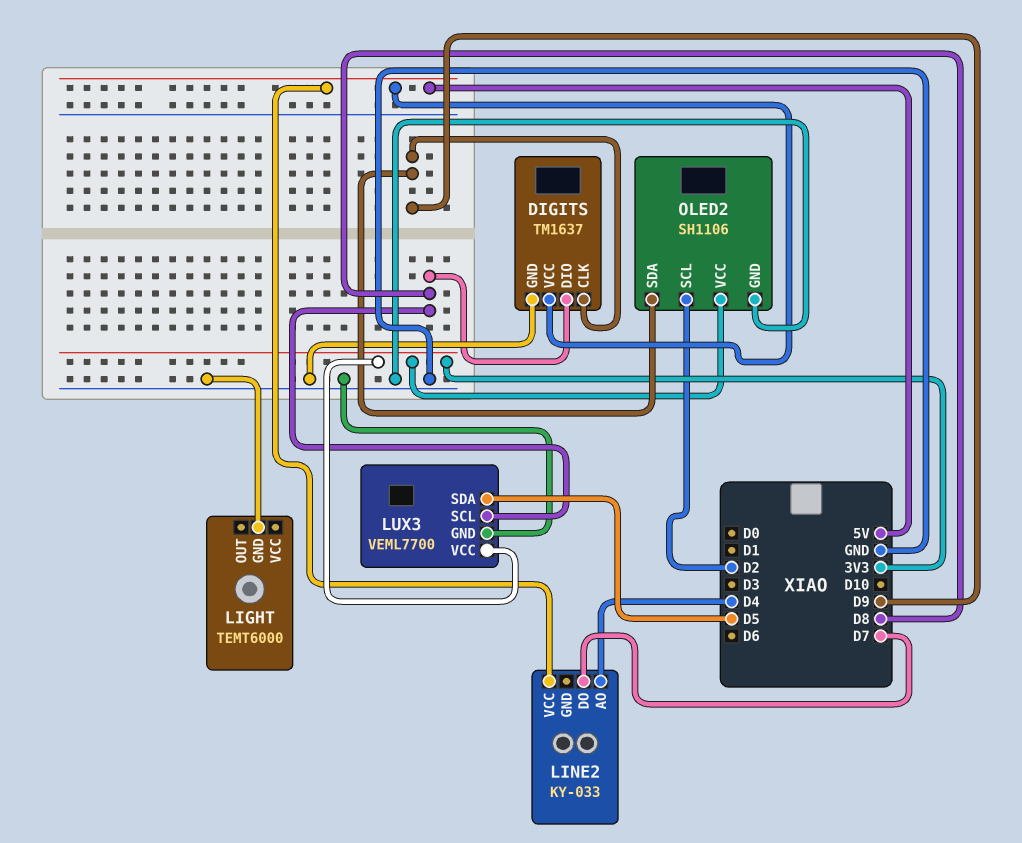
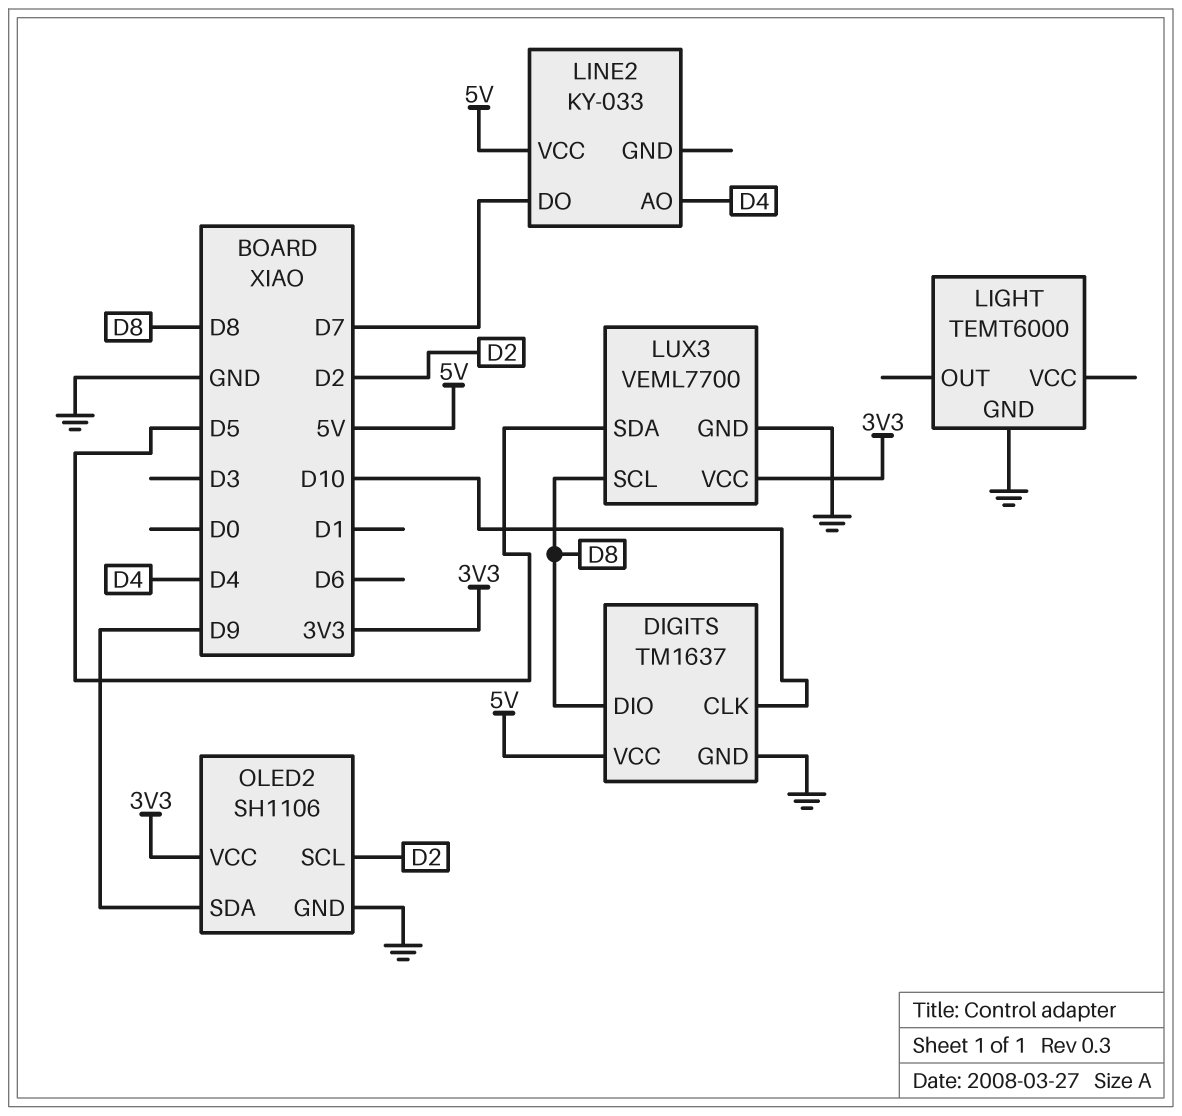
DIGITS pin CLK: D9 -> D10

